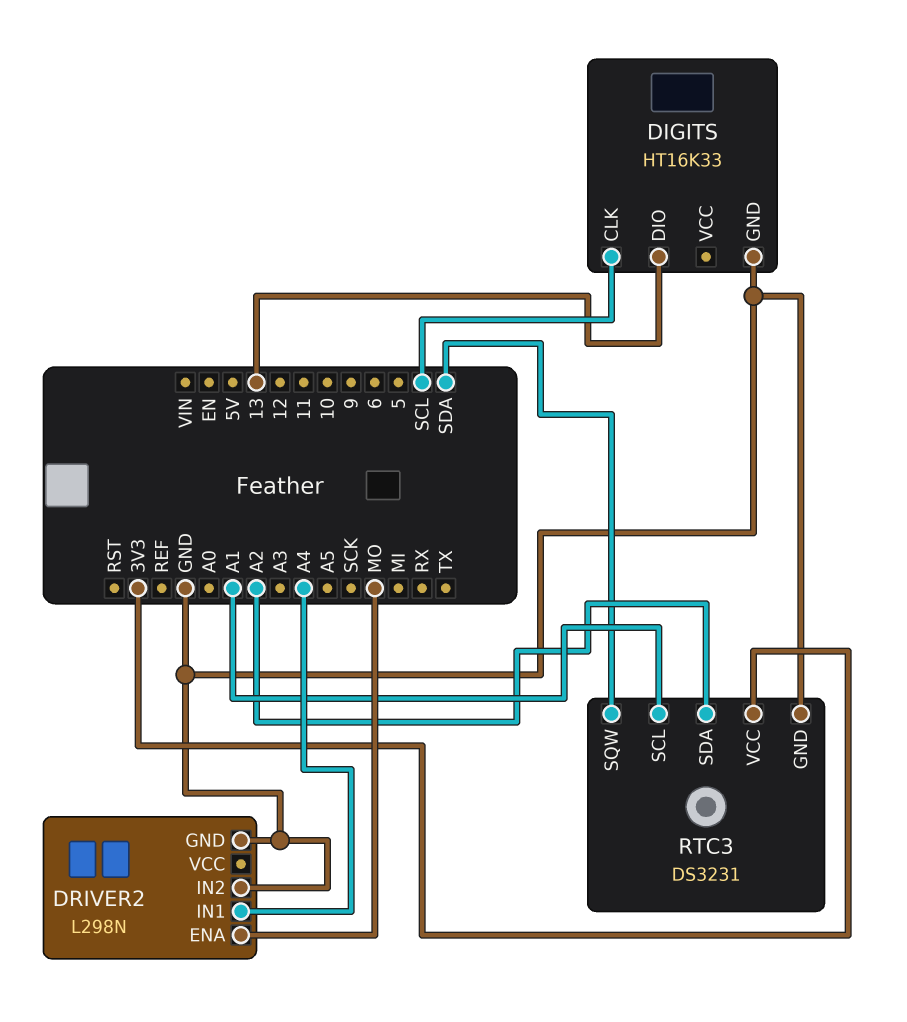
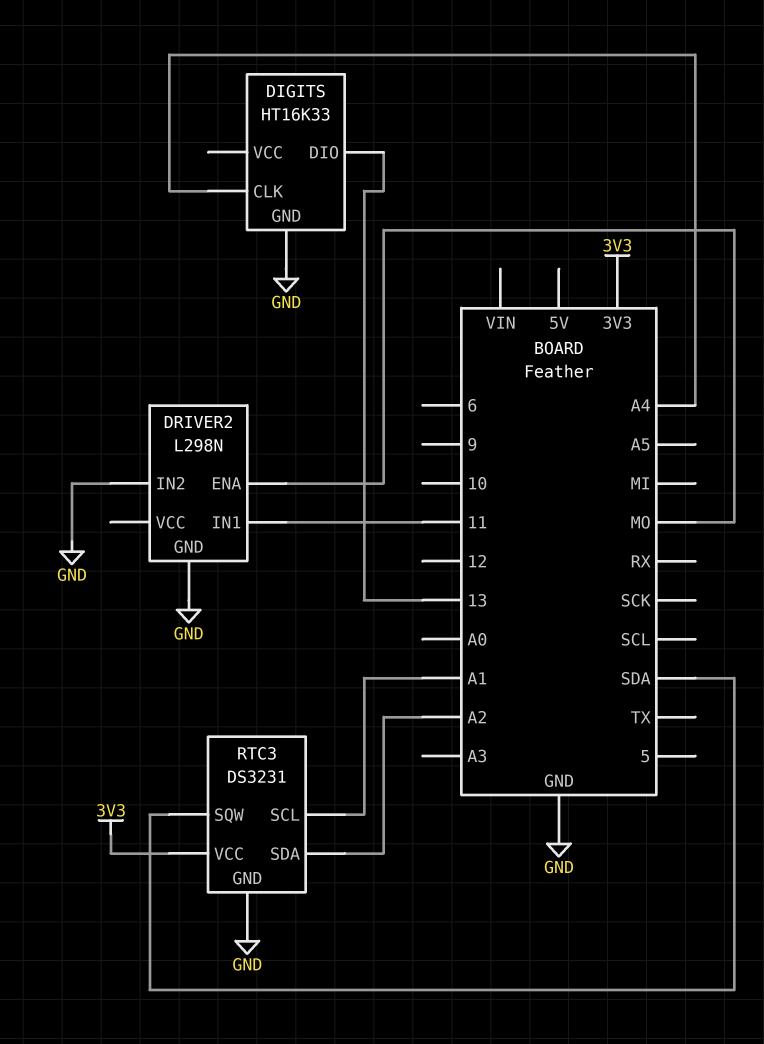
DIGITS pin CLK: SCL -> A4
DRIVER2 pin IN1: A4 -> 11

